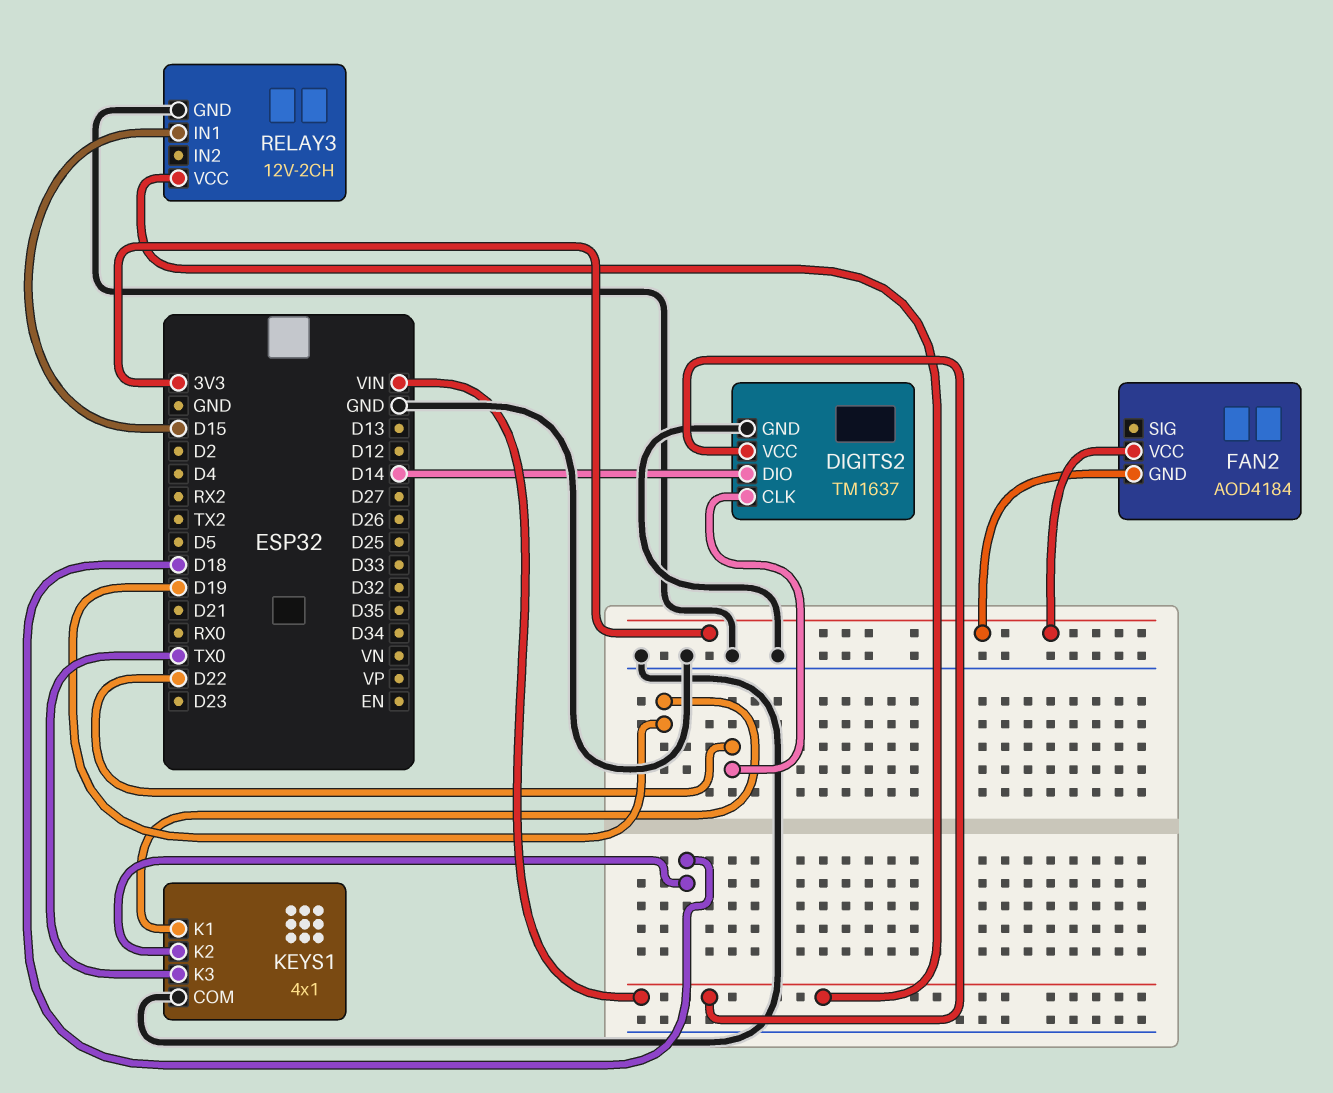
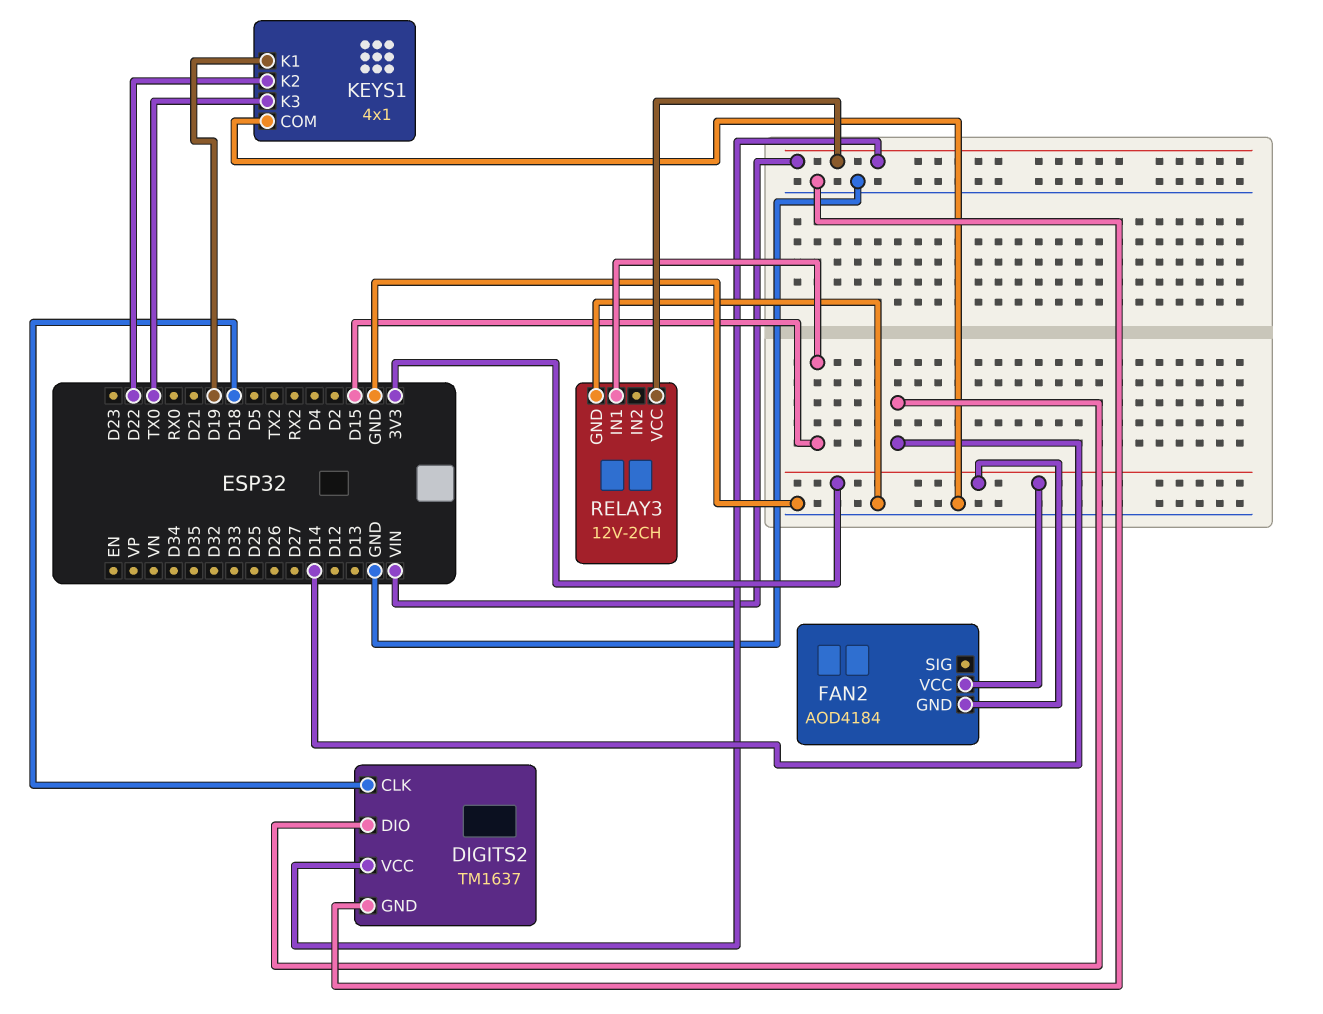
DIGITS2 pin CLK: D22 -> D18
KEYS1 pin K2: D18 -> D22

